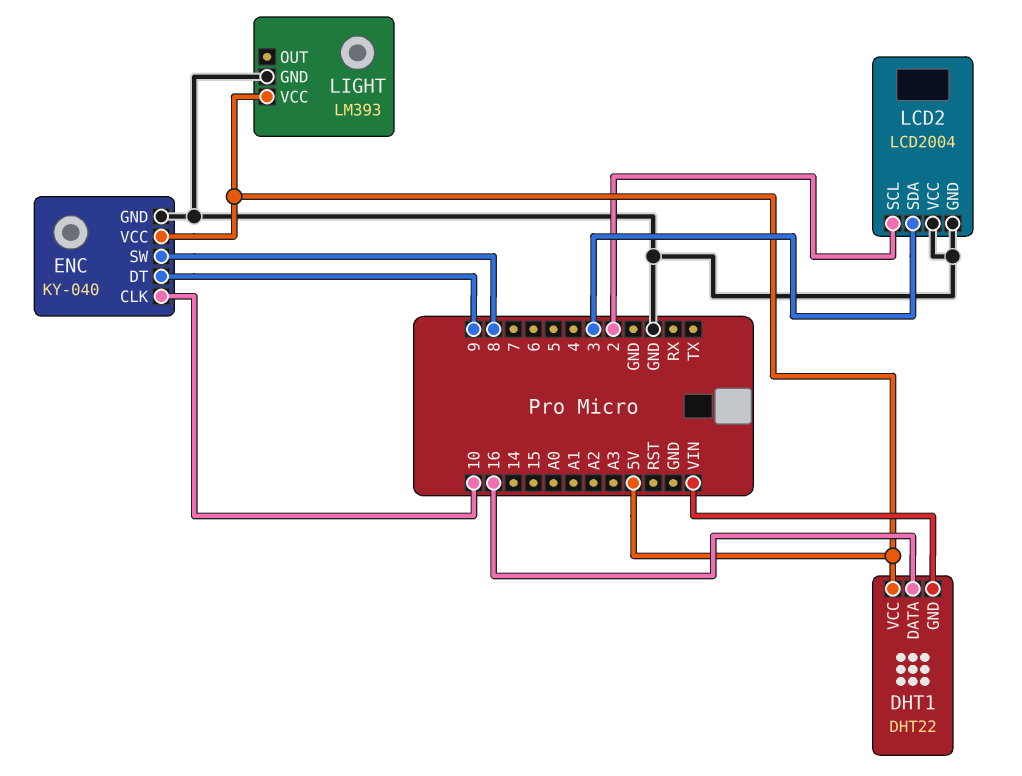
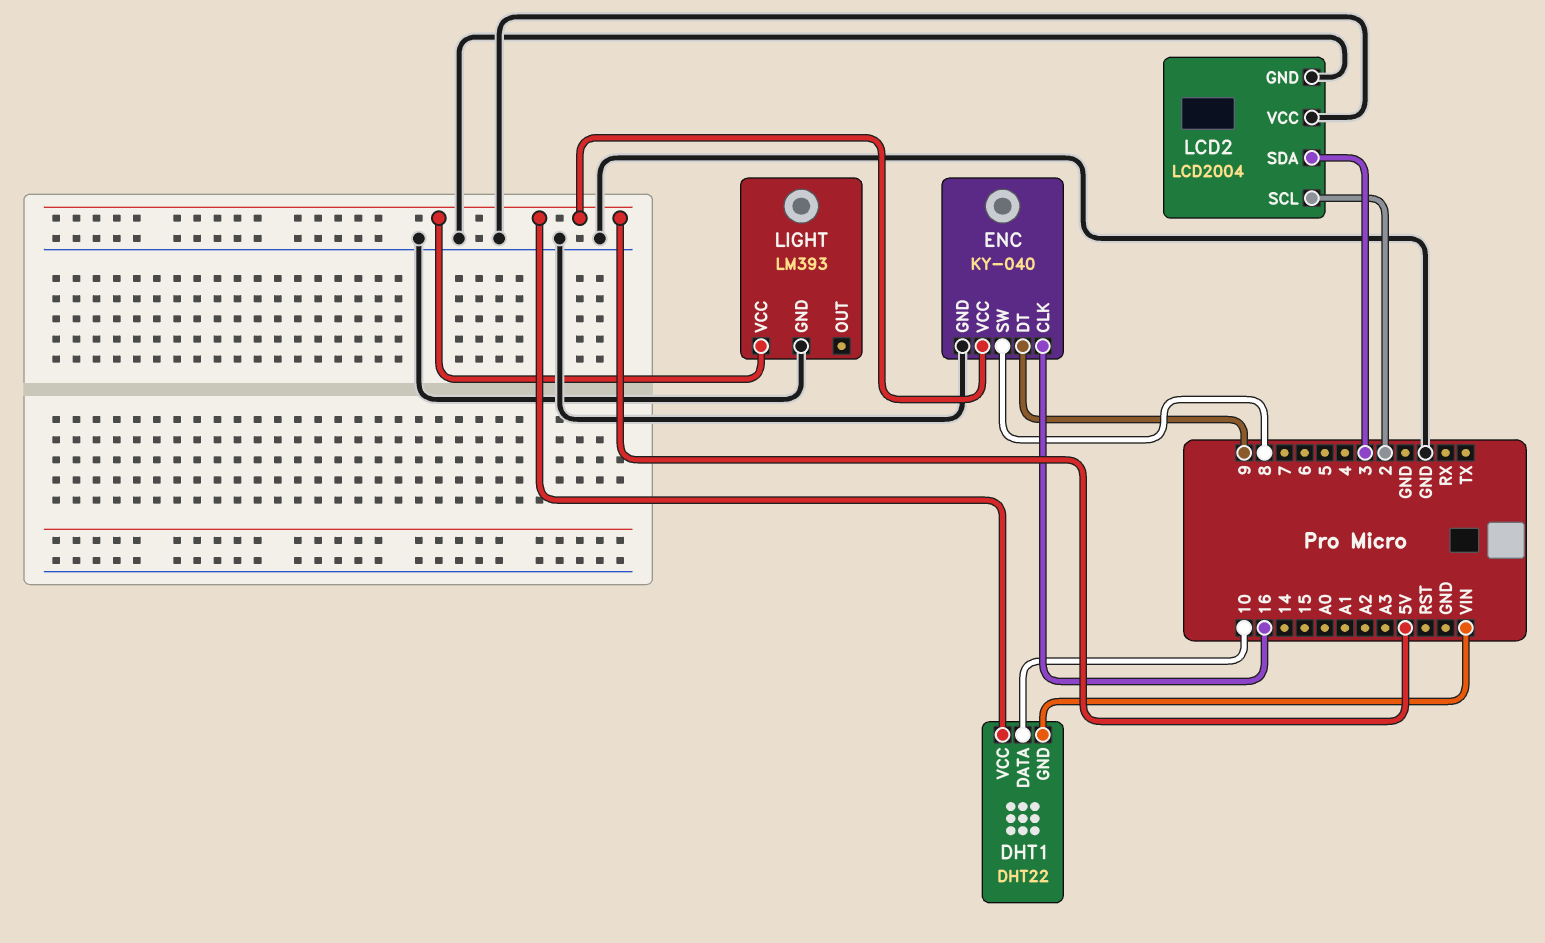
DHT1 pin DATA: 16 -> 10
ENC pin CLK: 10 -> 16

